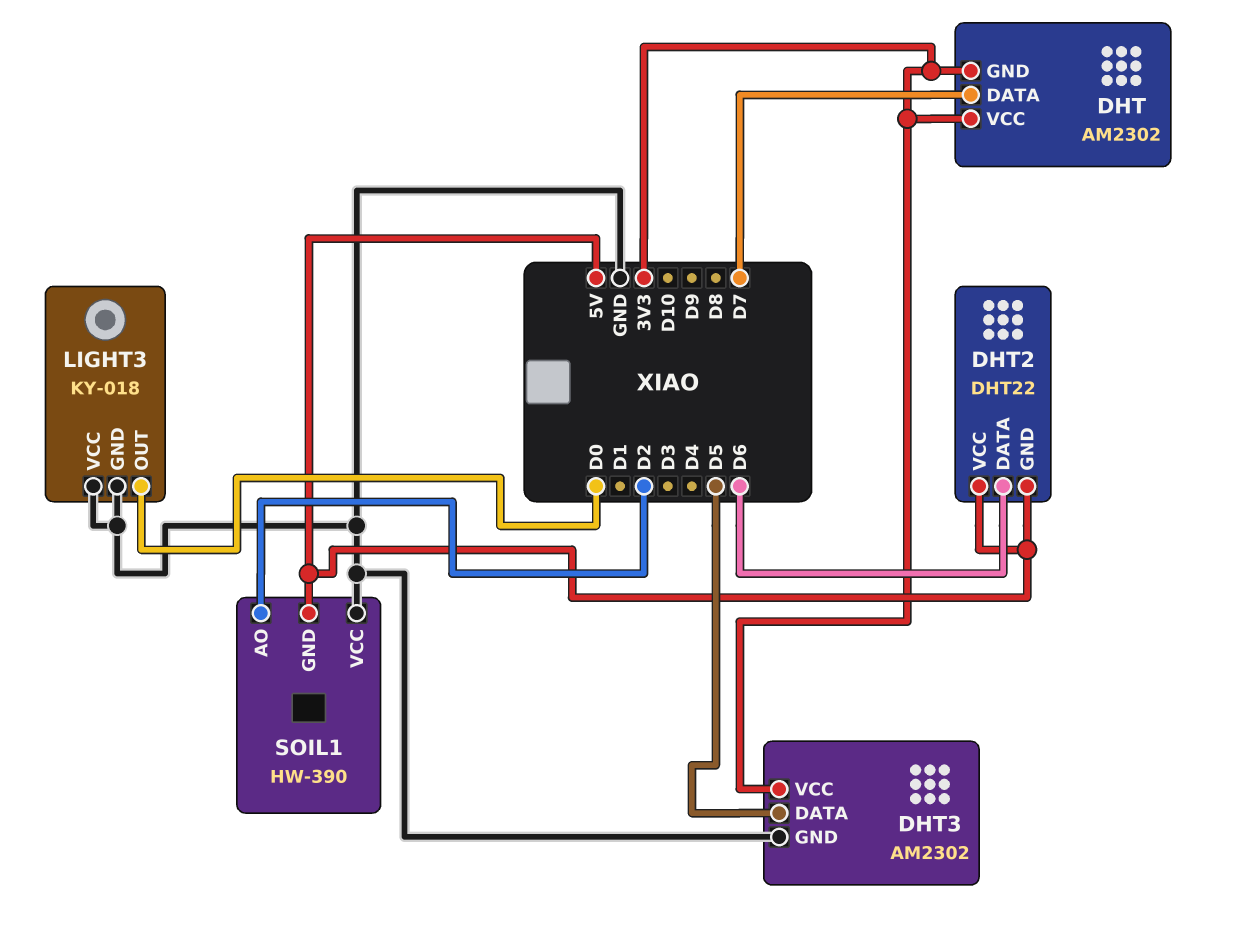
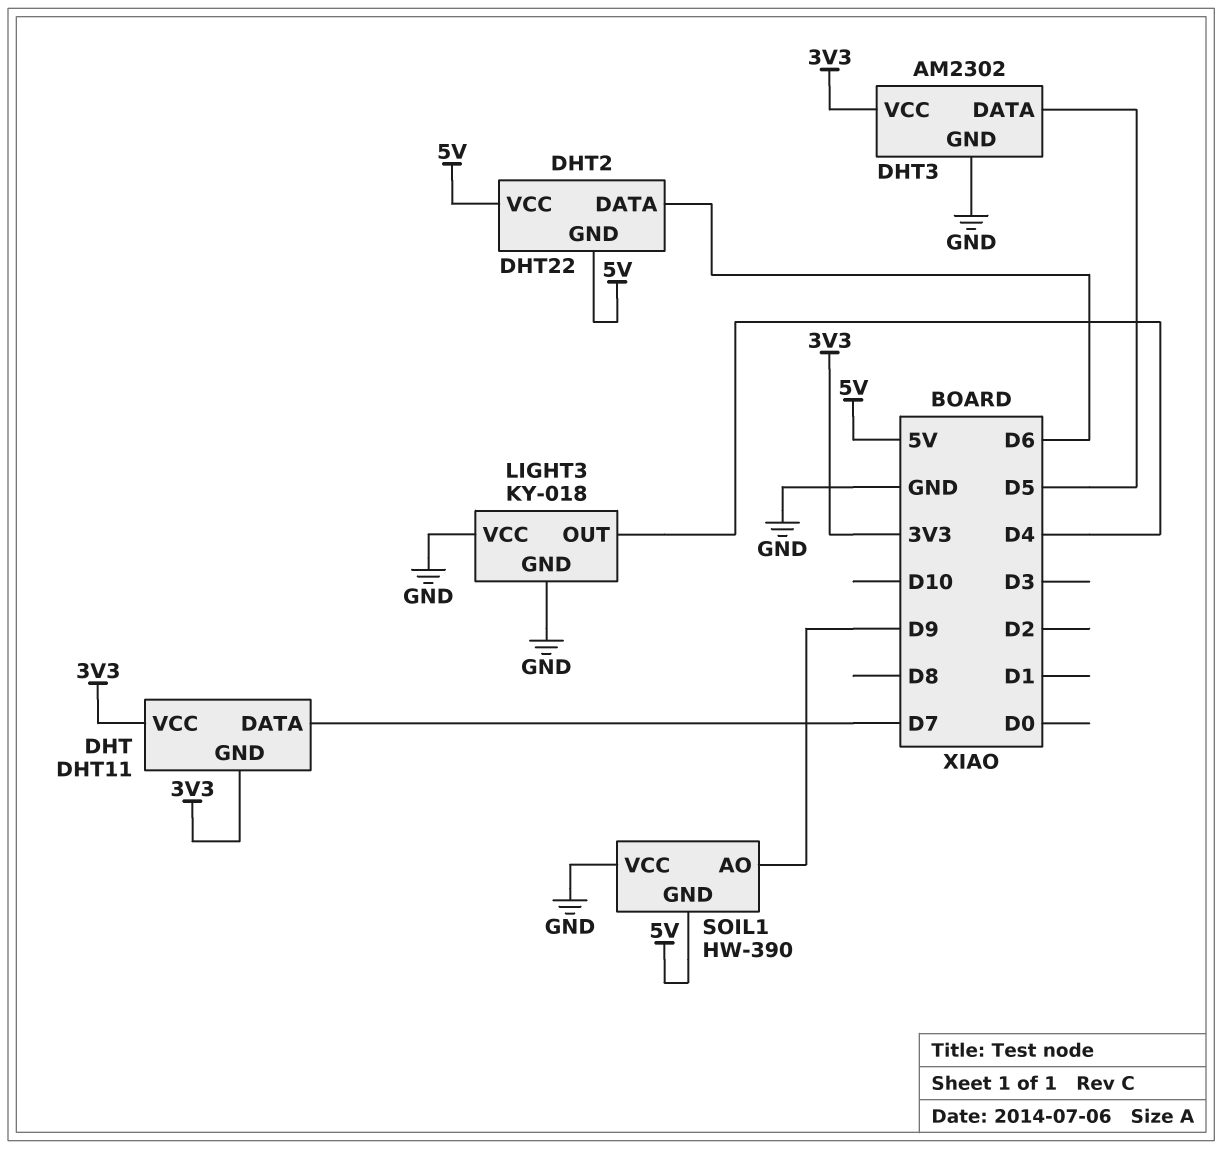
DHT: AM2302 -> DHT11
LIGHT3 pin OUT: D0 -> D4
SOIL1 pin AO: D2 -> D9

